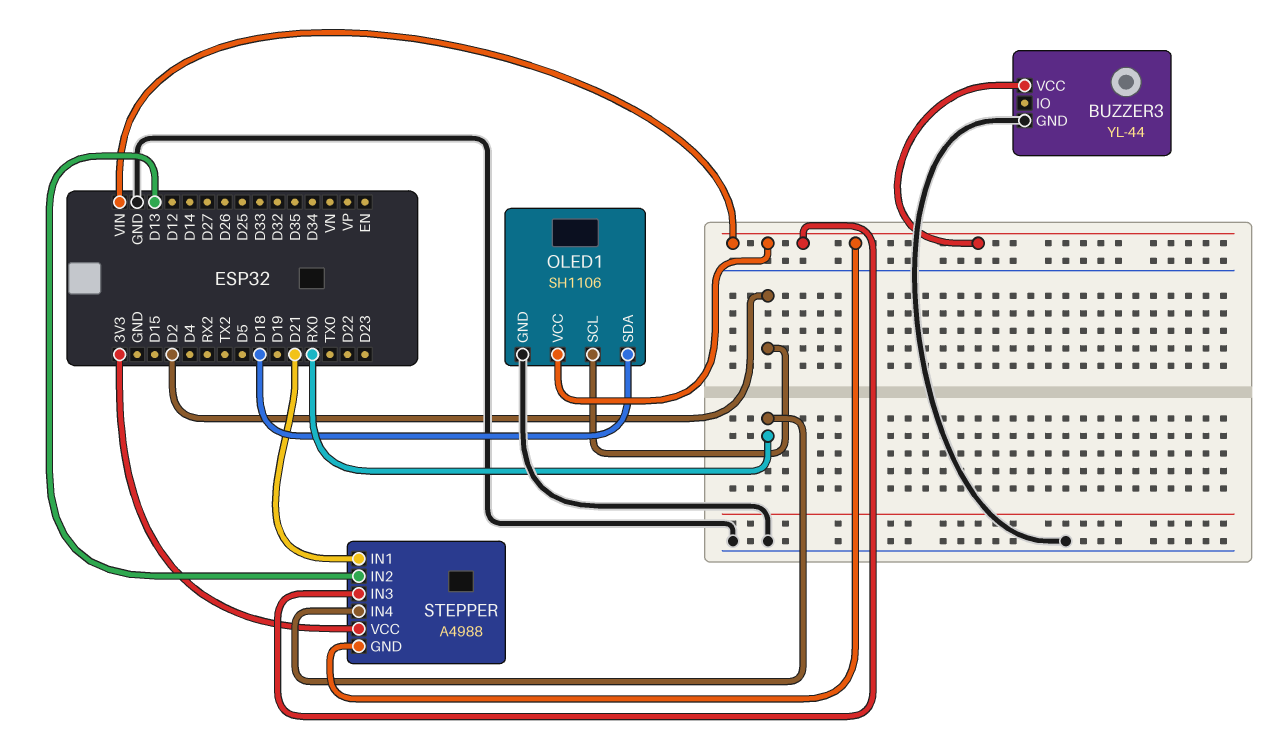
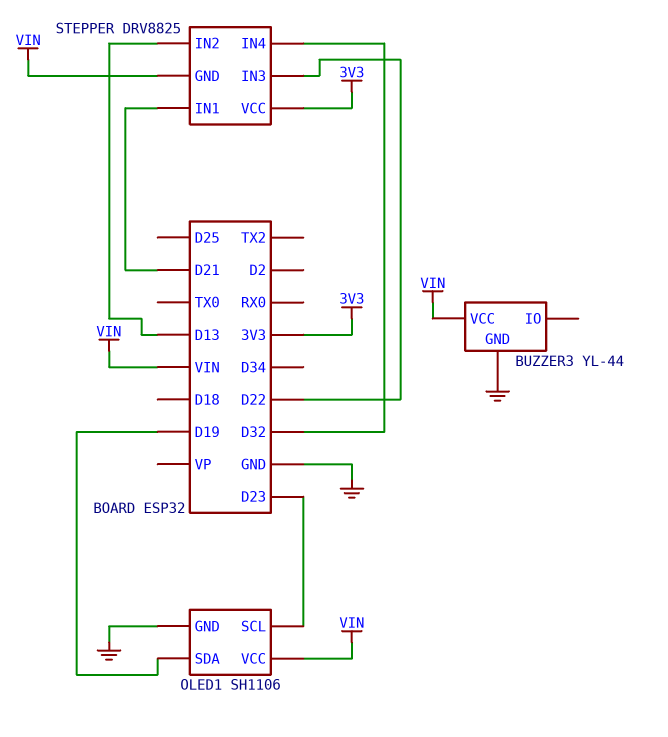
OLED1 pin SCL: D2 -> D23
OLED1 pin SDA: D18 -> D19
STEPPER: A4988 -> DRV8825
STEPPER pin IN3: VIN -> D22
STEPPER pin IN4: RX0 -> D32

